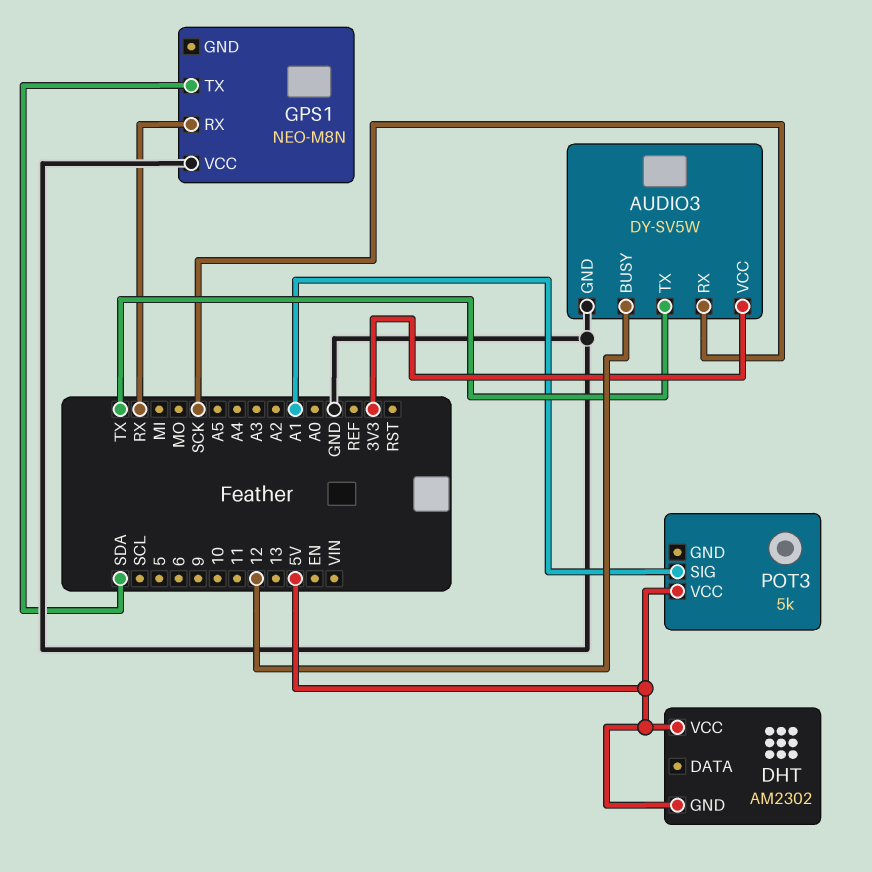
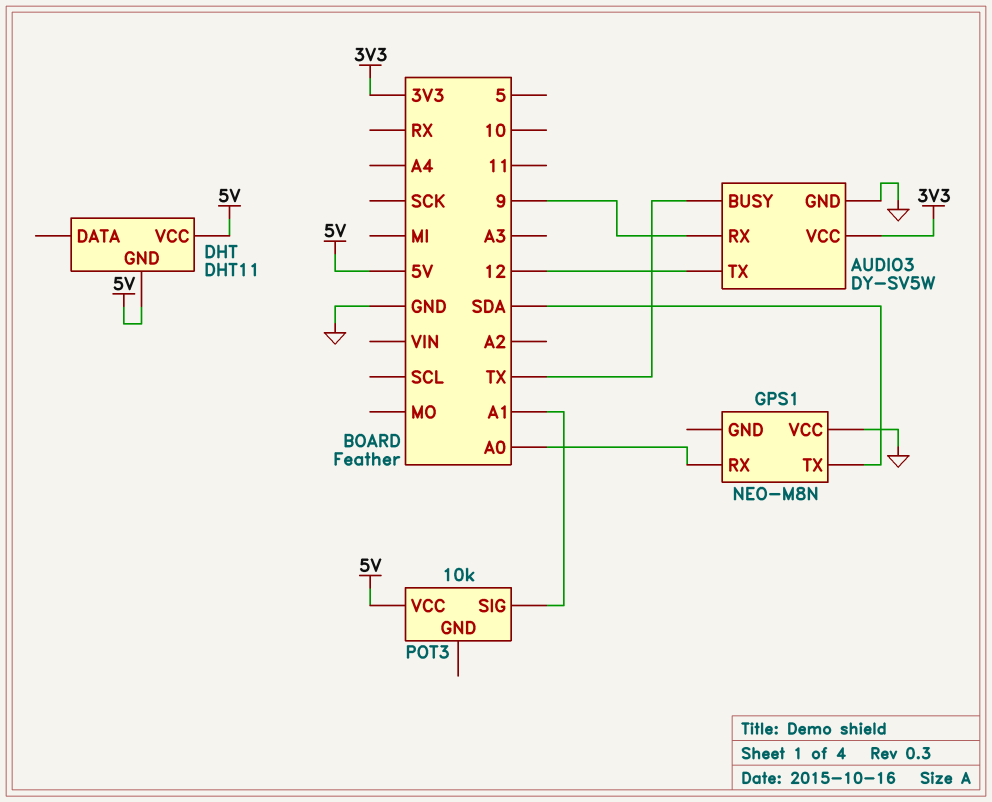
AUDIO3 pin BUSY: 12 -> TX
AUDIO3 pin RX: SCK -> 9
AUDIO3 pin TX: TX -> 12
DHT: AM2302 -> DHT11
GPS1 pin RX: RX -> A0
POT3: 5k -> 10k

